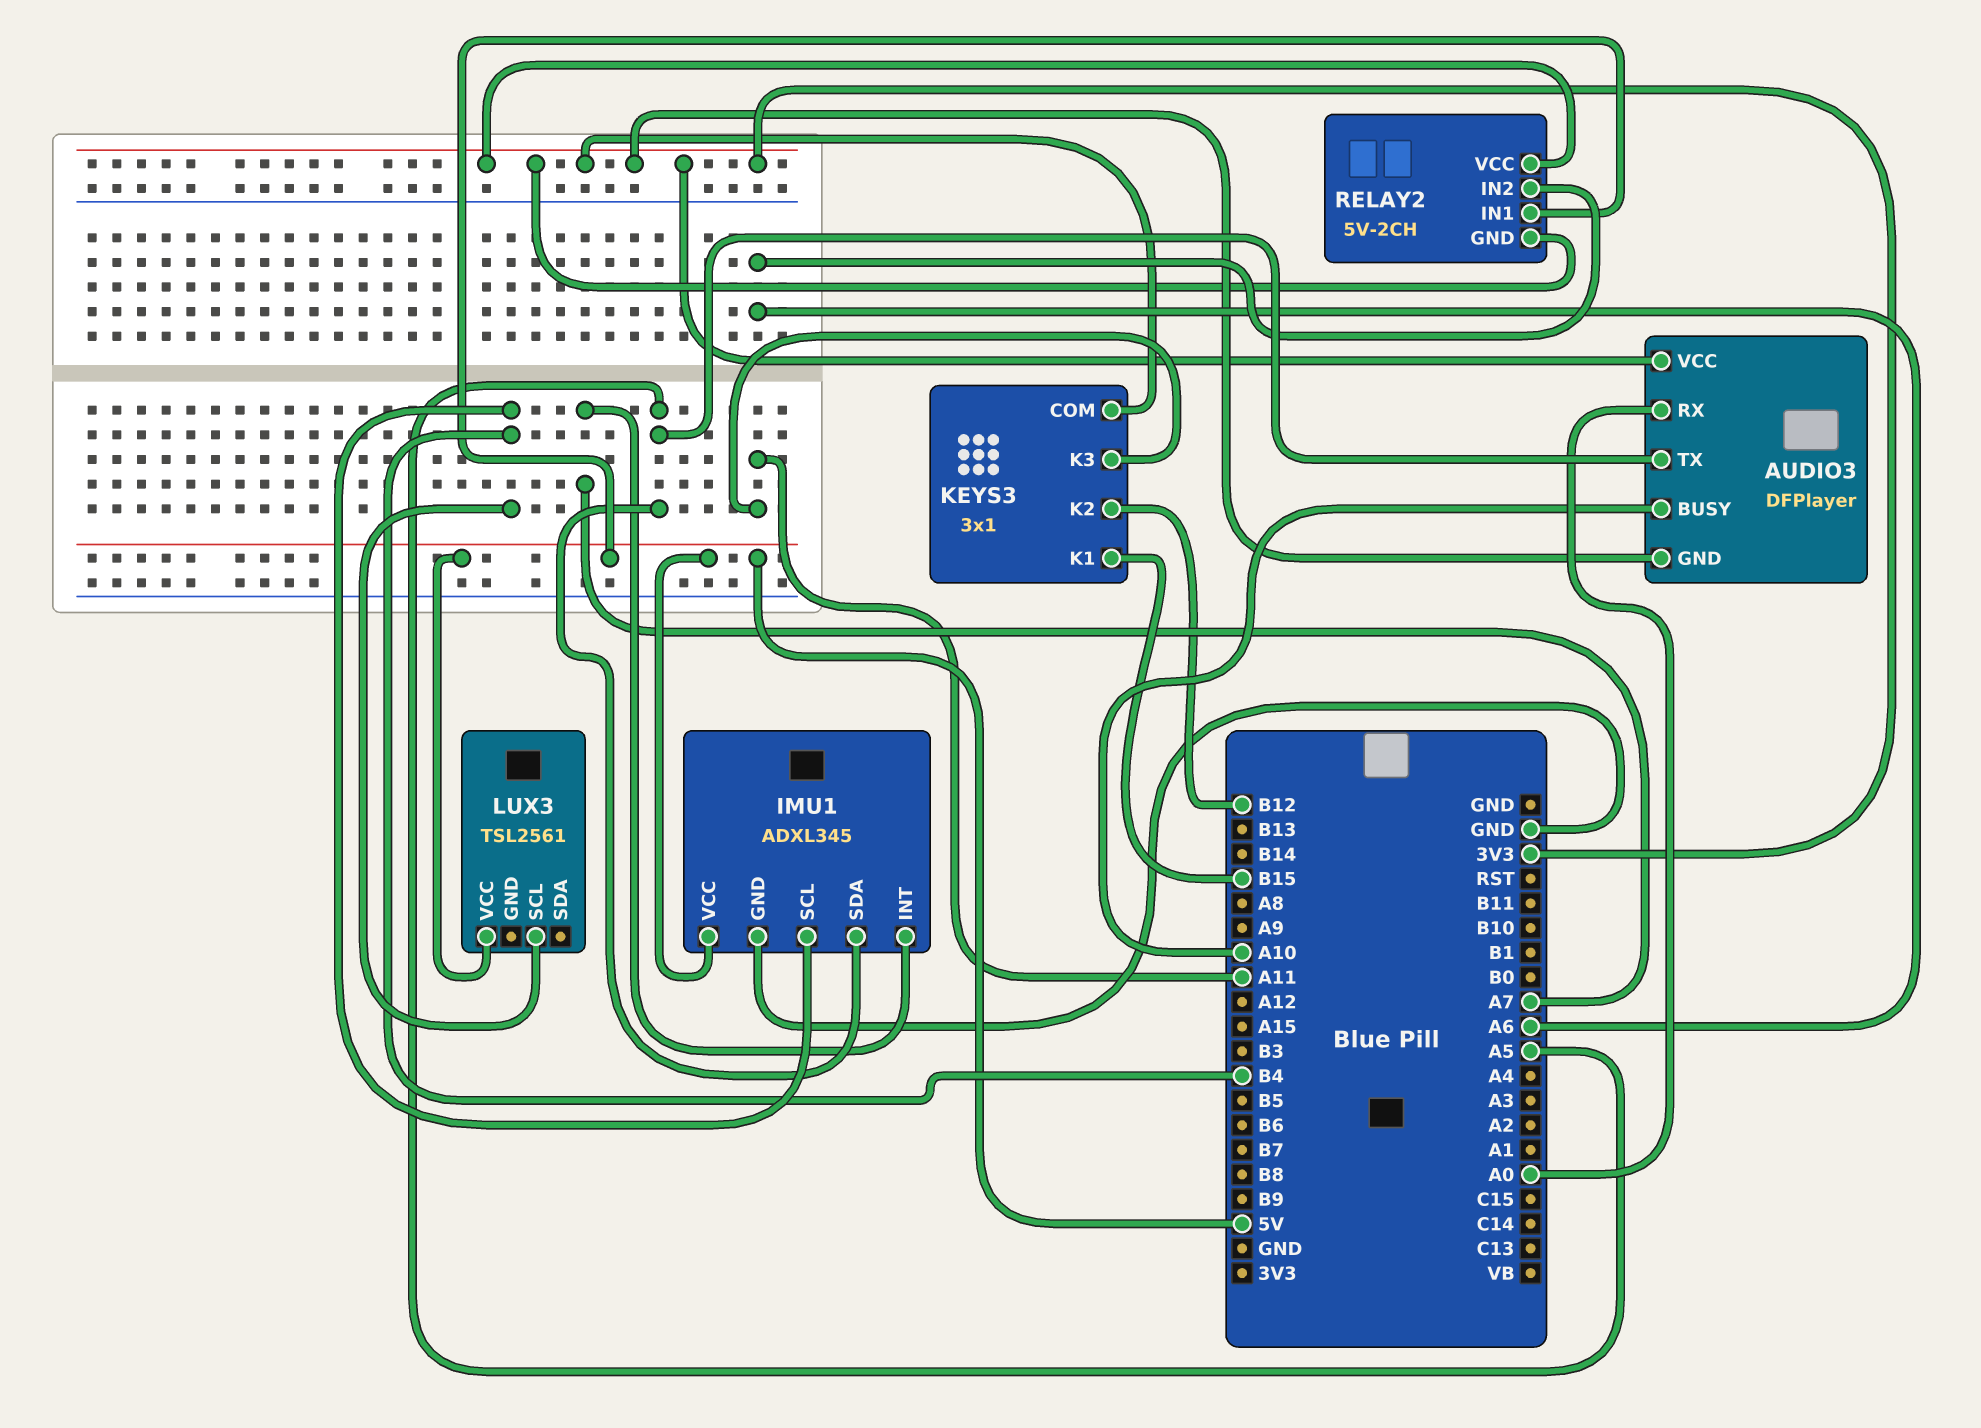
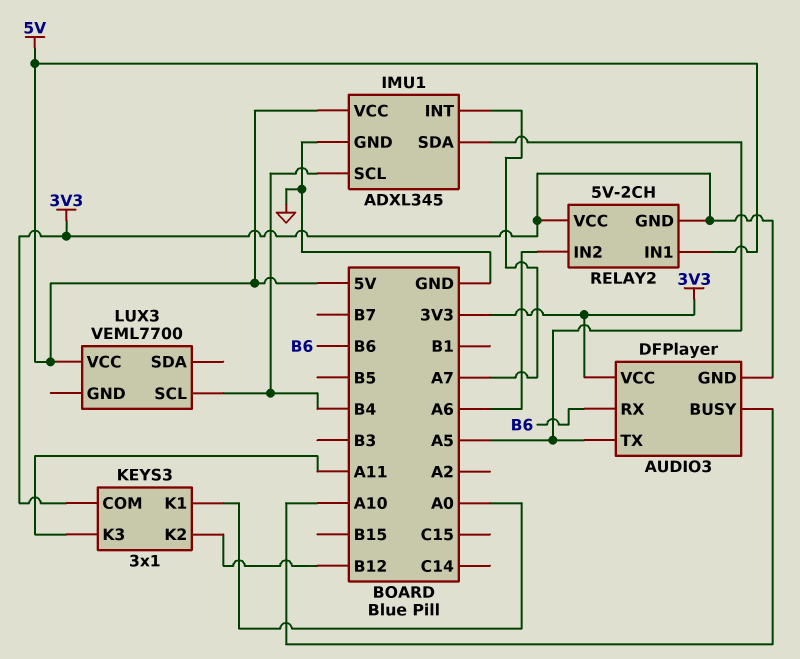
AUDIO3 pin RX: A0 -> B6
KEYS3 pin K1: B15 -> A0
LUX3: TSL2561 -> VEML7700

